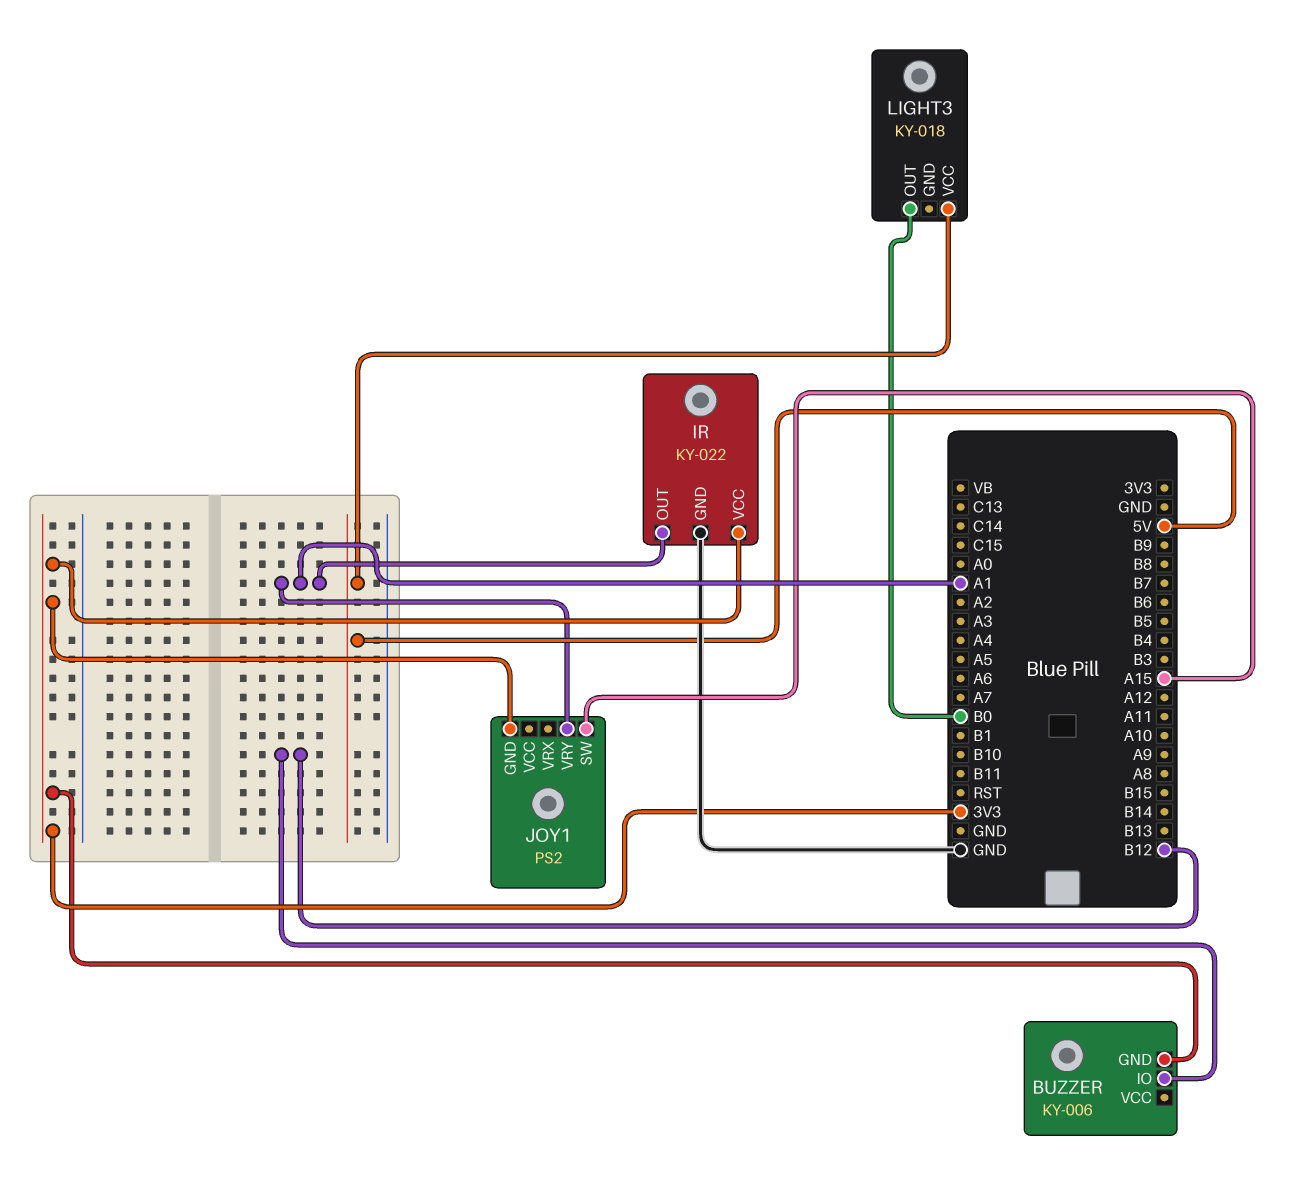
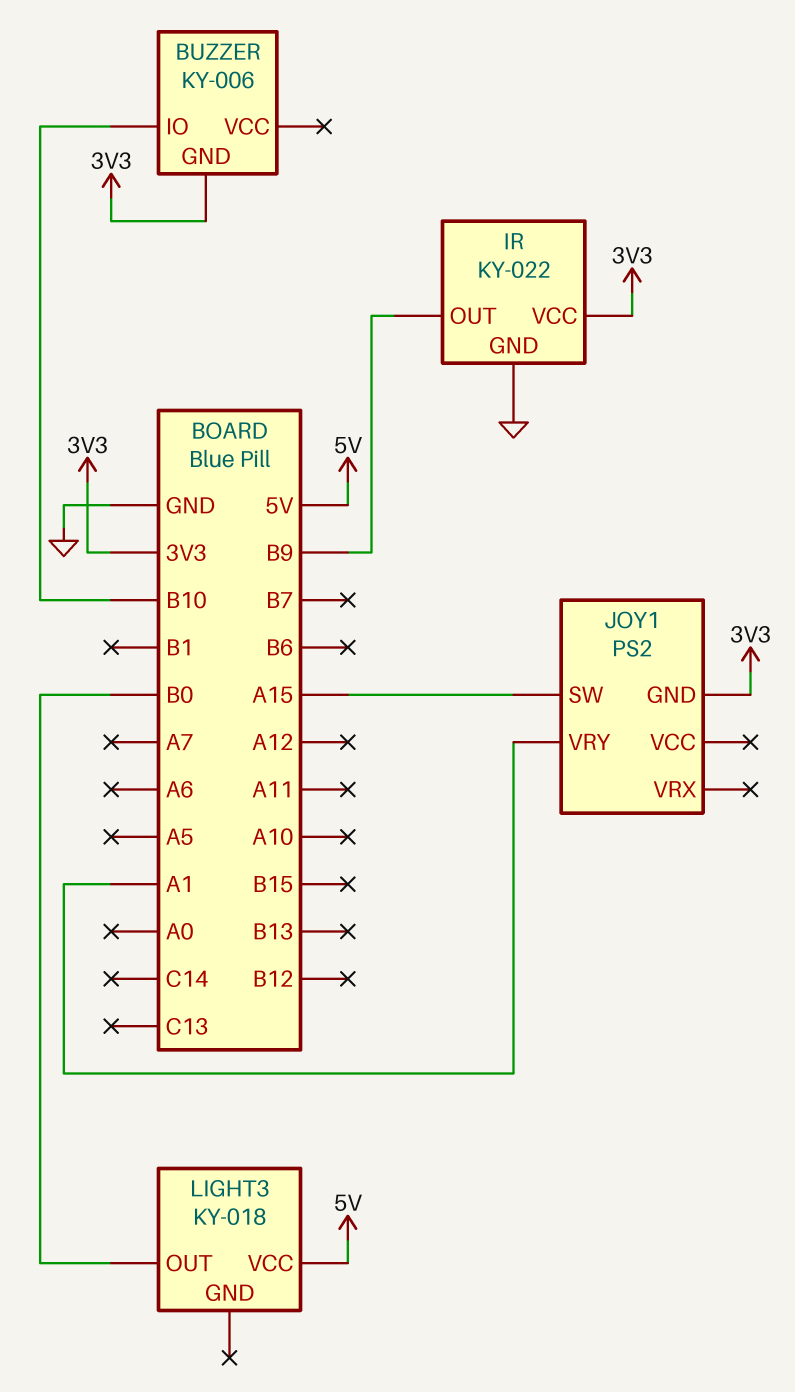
BUZZER pin IO: B12 -> B10
IR pin OUT: A1 -> B9

